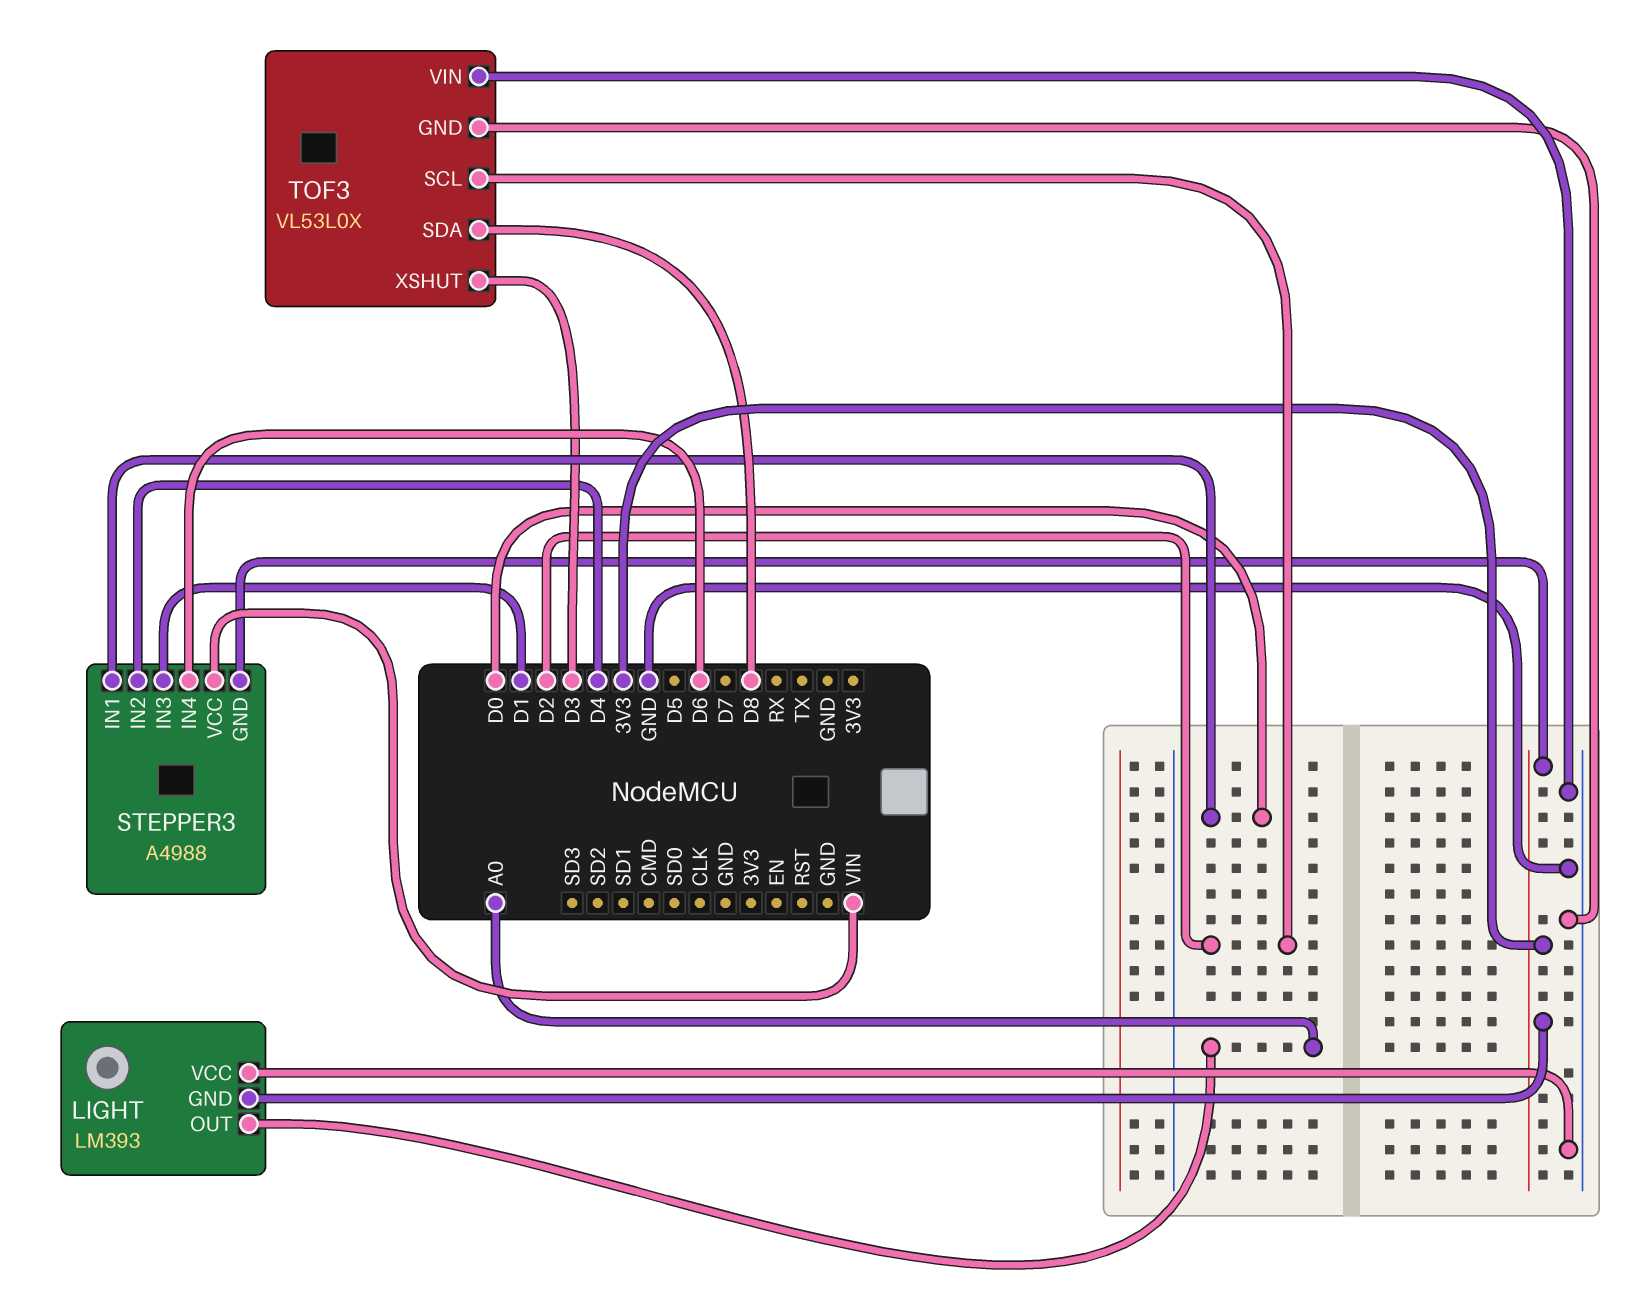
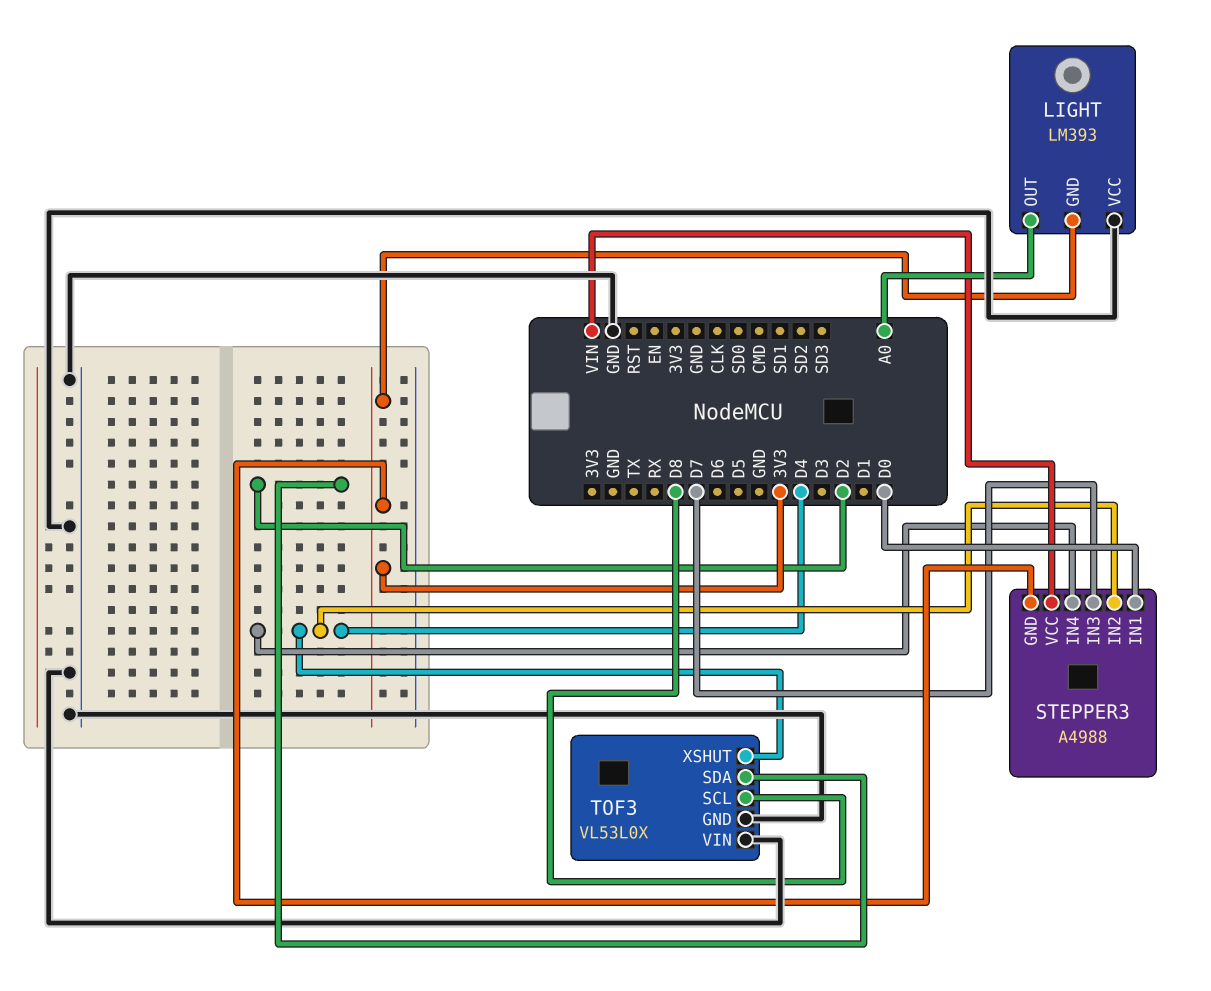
STEPPER3 pin IN3: D1 -> D7
STEPPER3 pin IN4: D6 -> D4
TOF3 pin SCL: D2 -> D8
TOF3 pin SDA: D8 -> D2
TOF3 pin XSHUT: D3 -> D4

